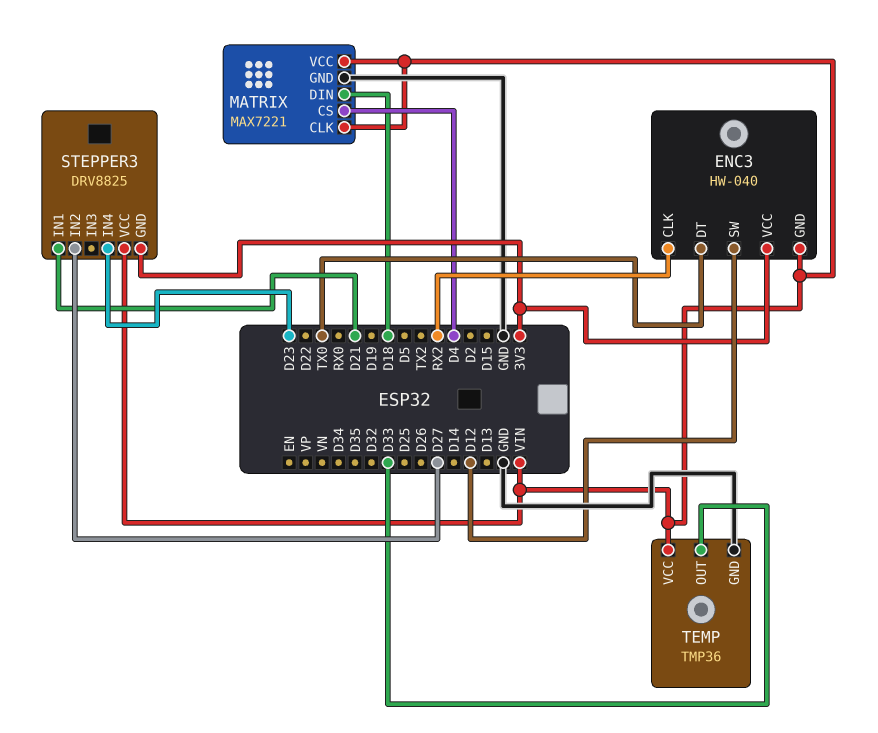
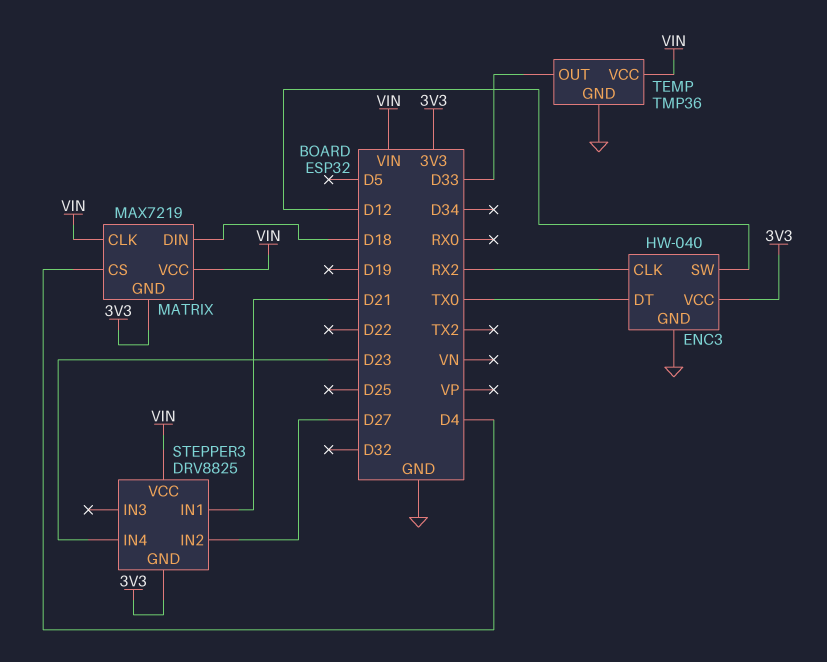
ENC3 pin GND: VIN -> GND
MATRIX: MAX7221 -> MAX7219
MATRIX pin GND: GND -> 3V3

